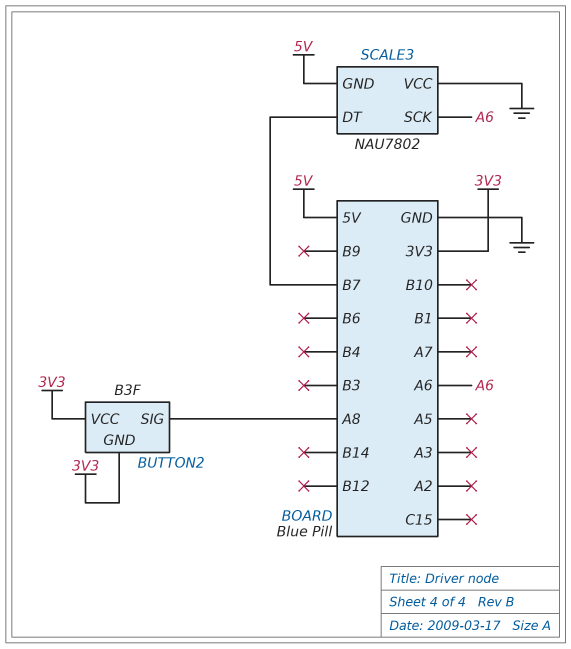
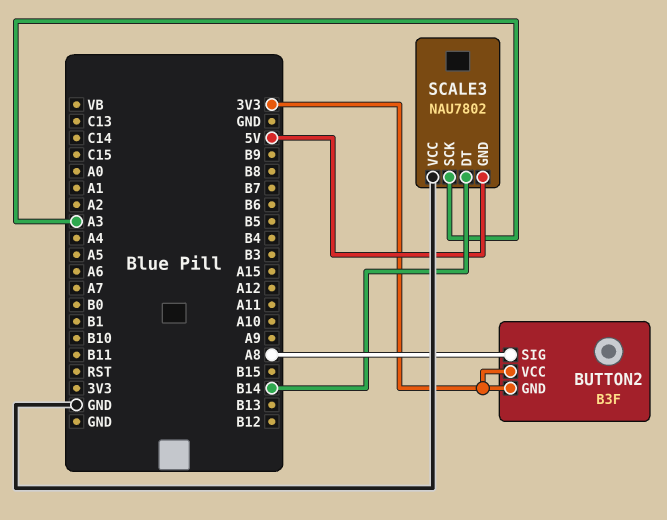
SCALE3 pin DT: B7 -> B14
SCALE3 pin SCK: A6 -> A3

